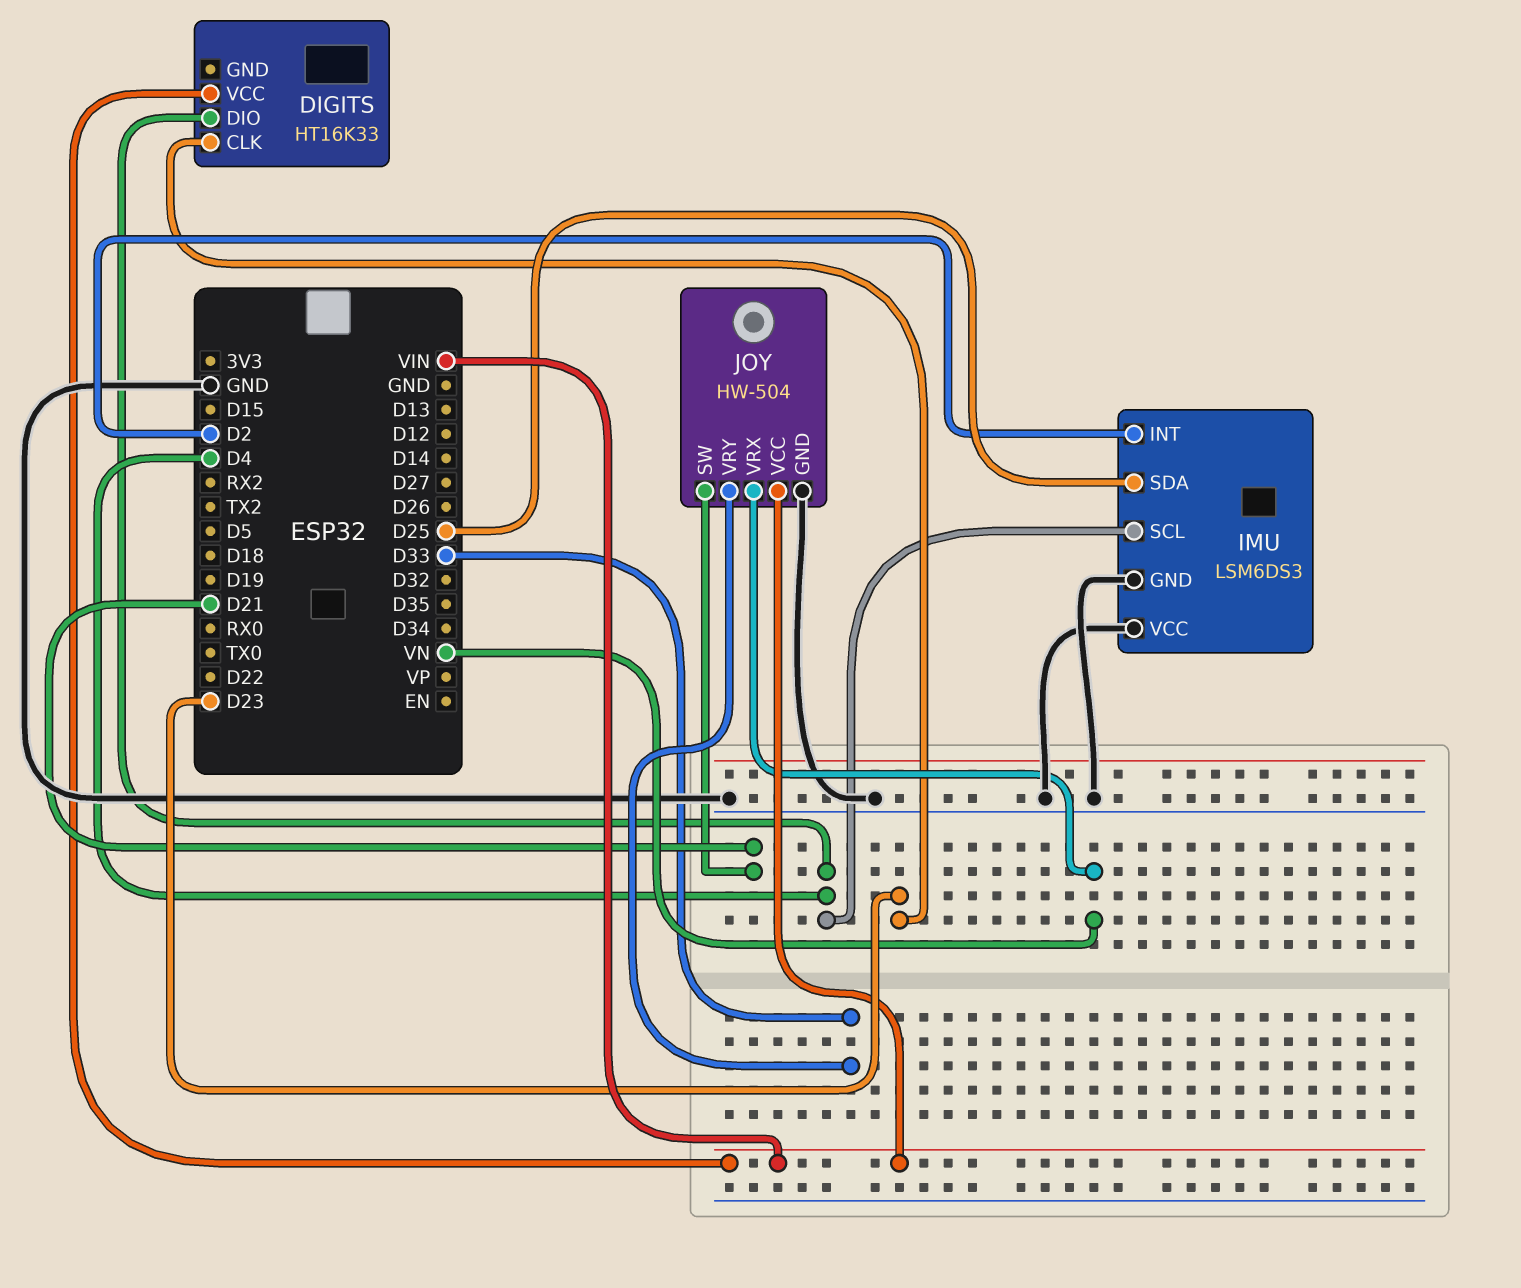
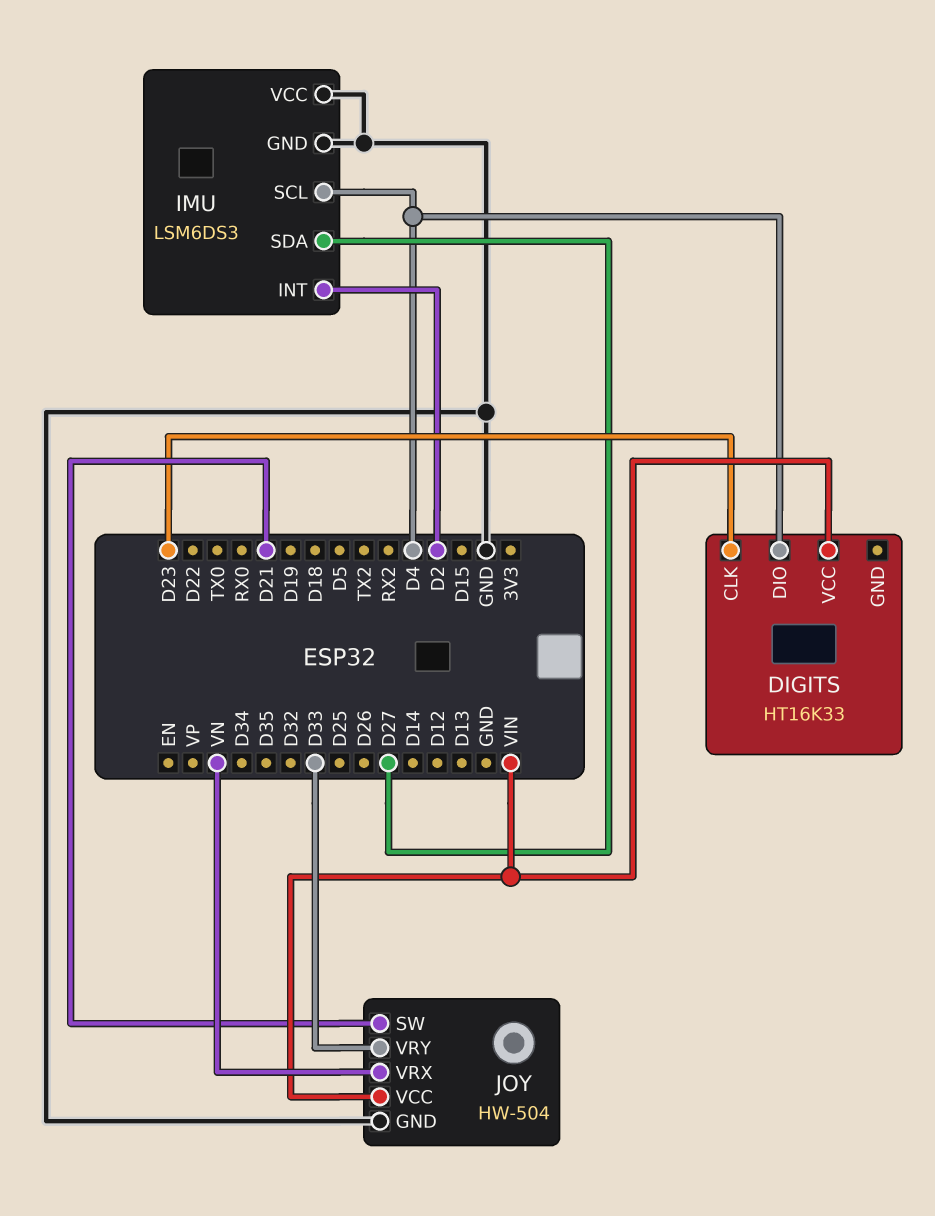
IMU pin SDA: D25 -> D27

